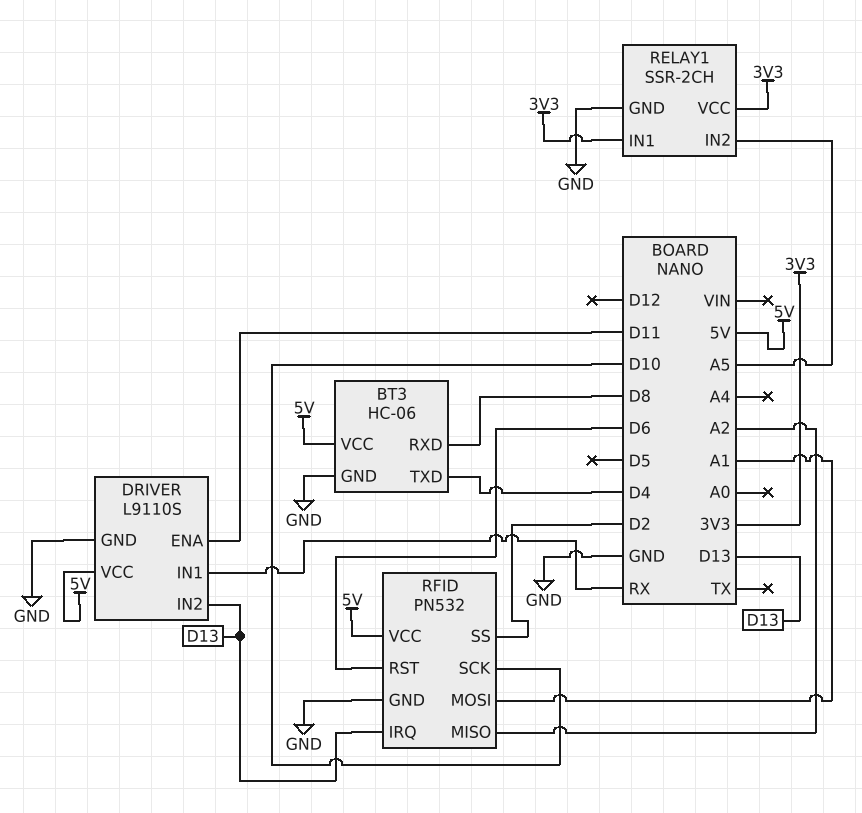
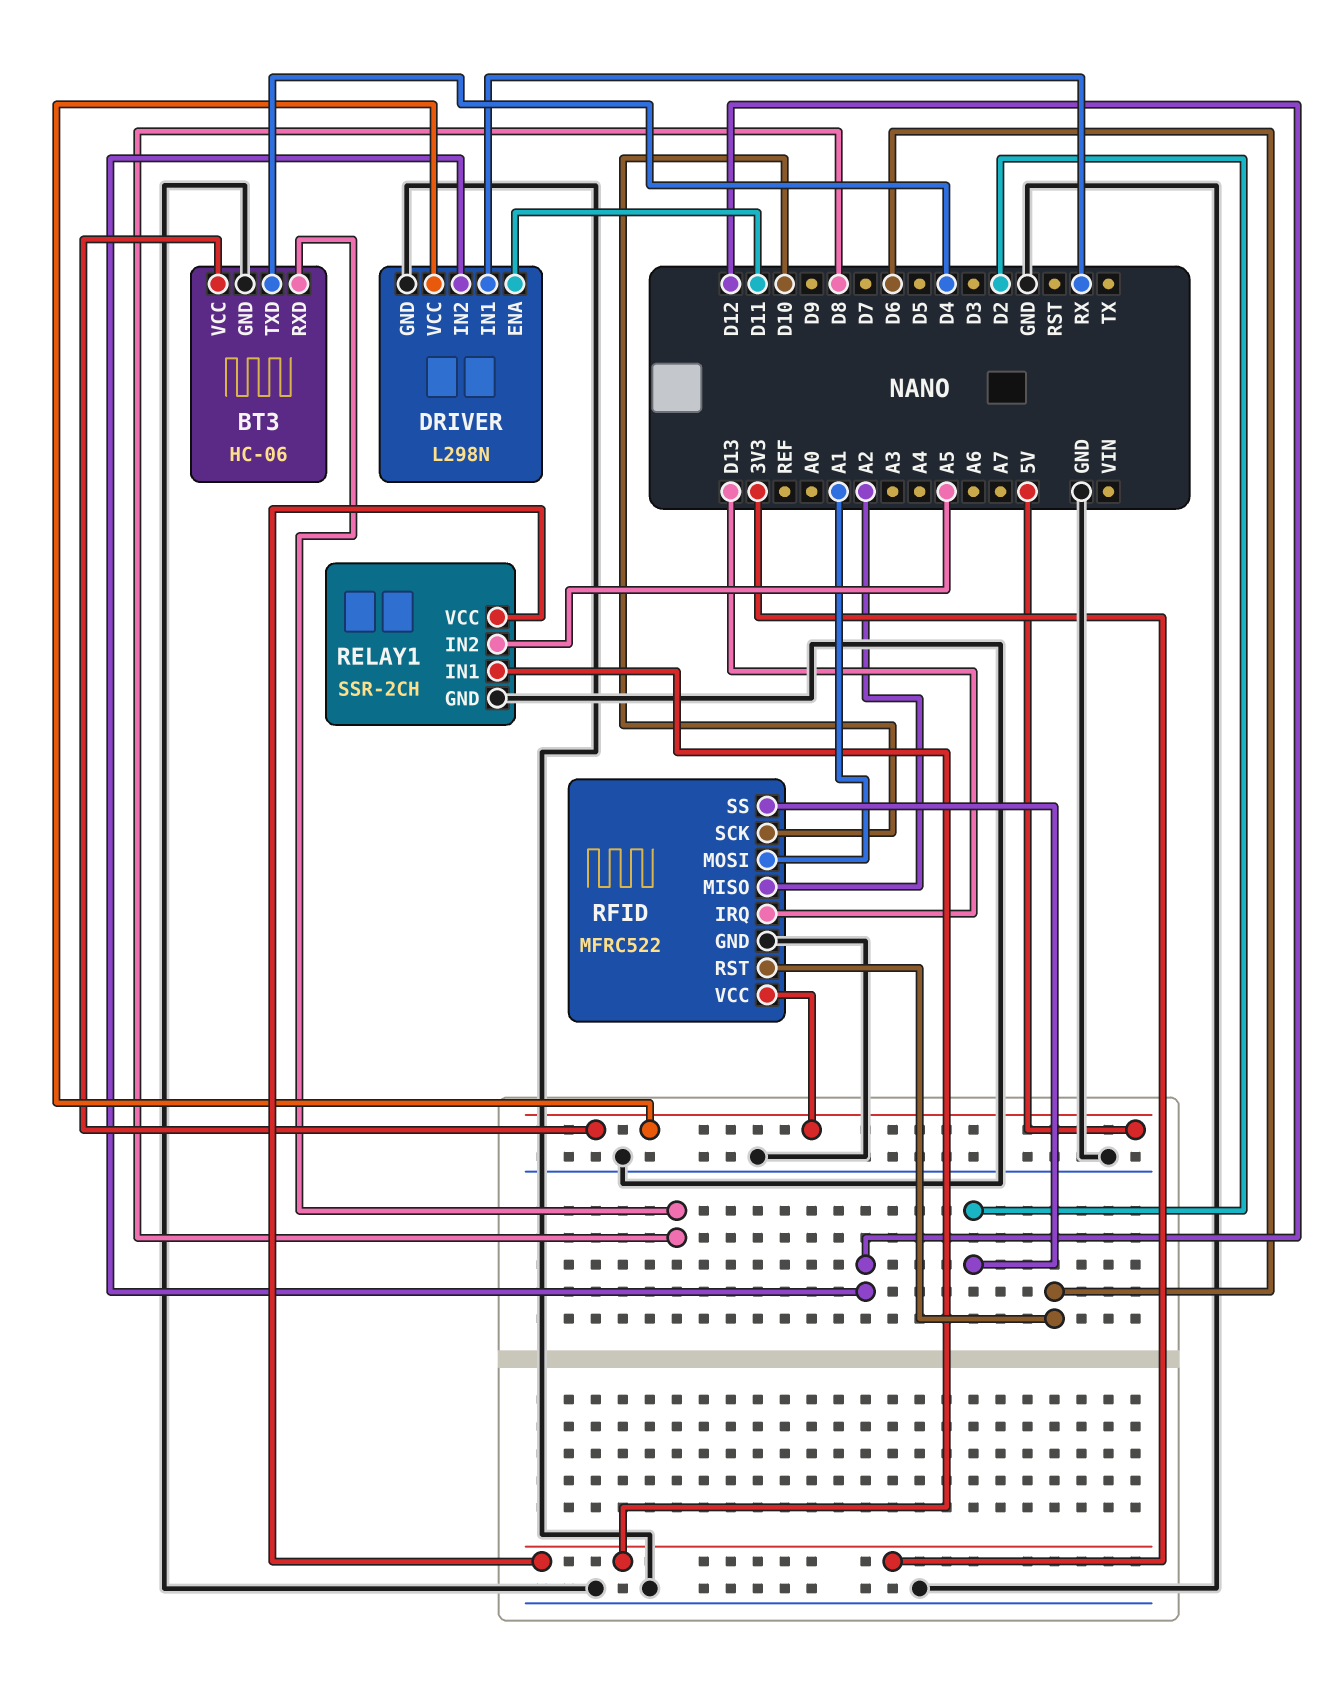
DRIVER: L9110S -> L298N
DRIVER pin IN2: D13 -> D12
RFID: PN532 -> MFRC522

